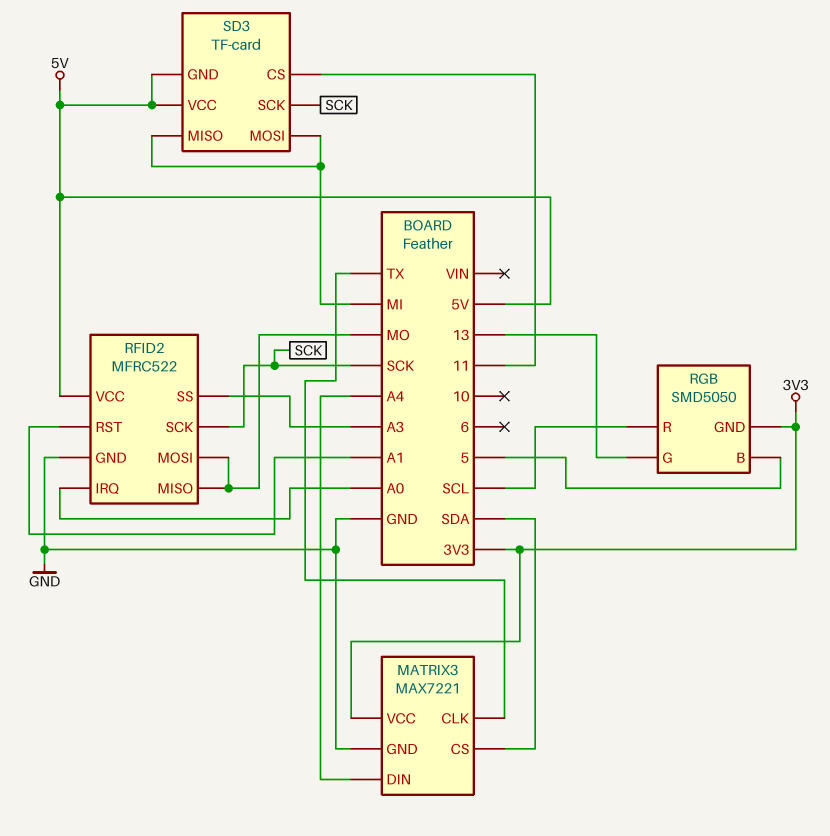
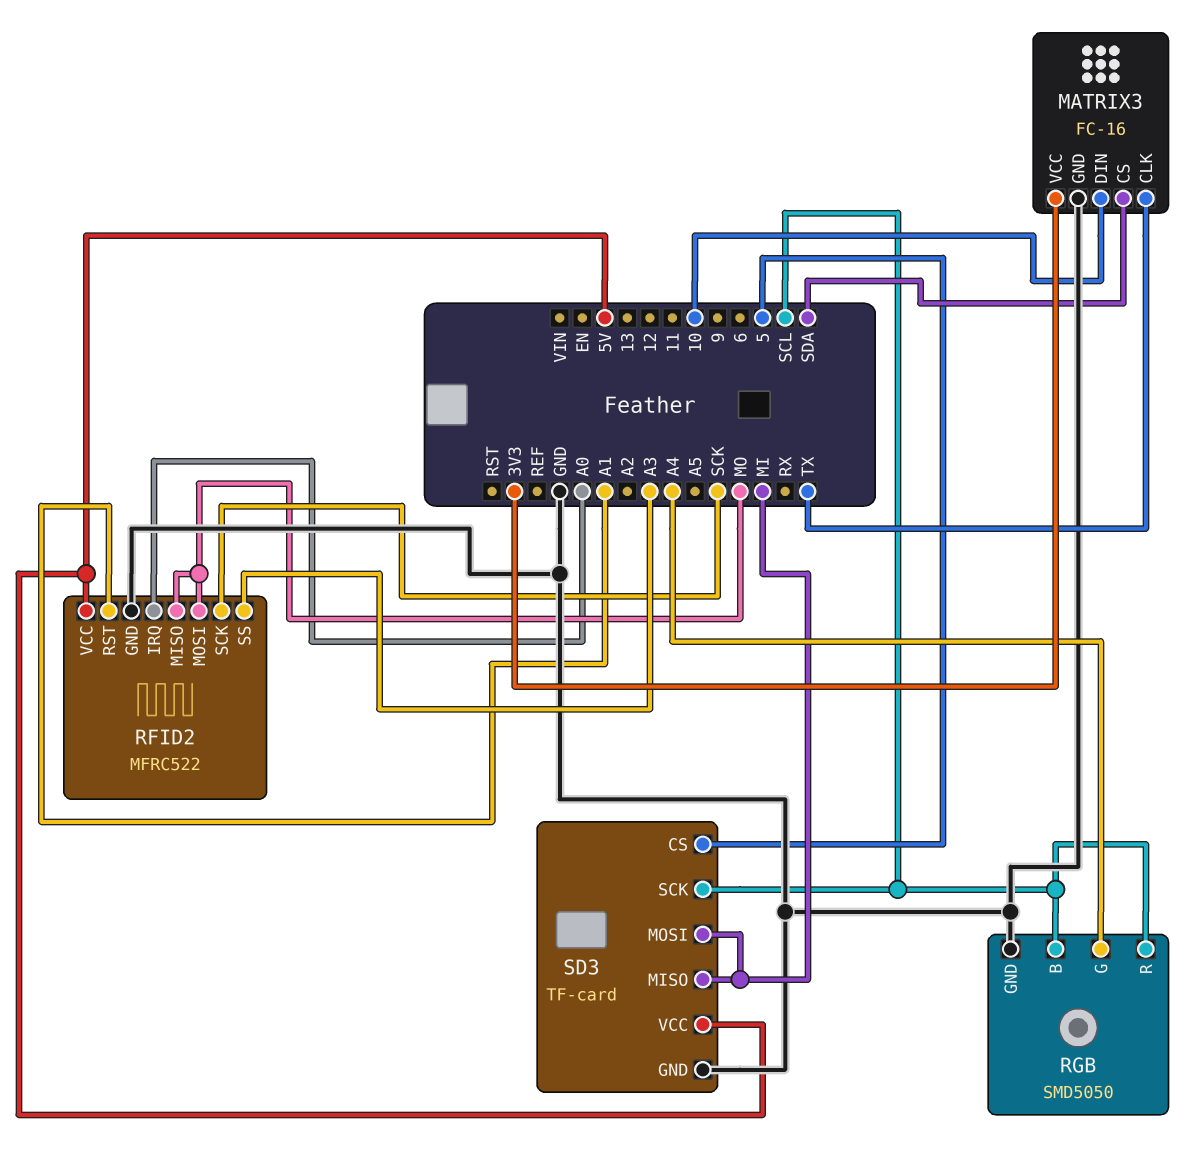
MATRIX3: MAX7221 -> FC-16
MATRIX3 pin DIN: A4 -> 10
RGB pin B: 5 -> SCL
RGB pin G: 13 -> A4
RGB pin GND: 3V3 -> GND
SD3 pin CS: 11 -> 5
SD3 pin GND: 5V -> GND
SD3 pin SCK: SCK -> SCL

